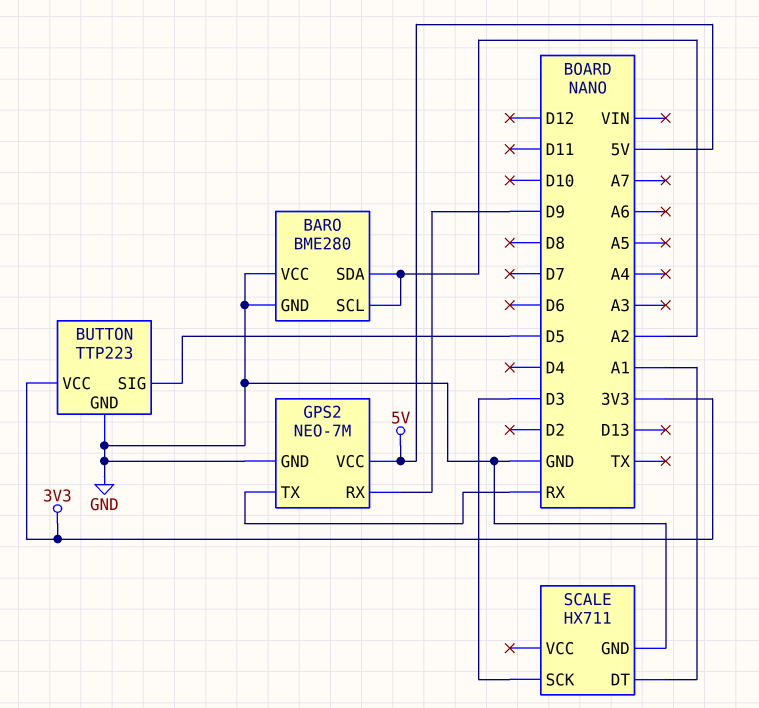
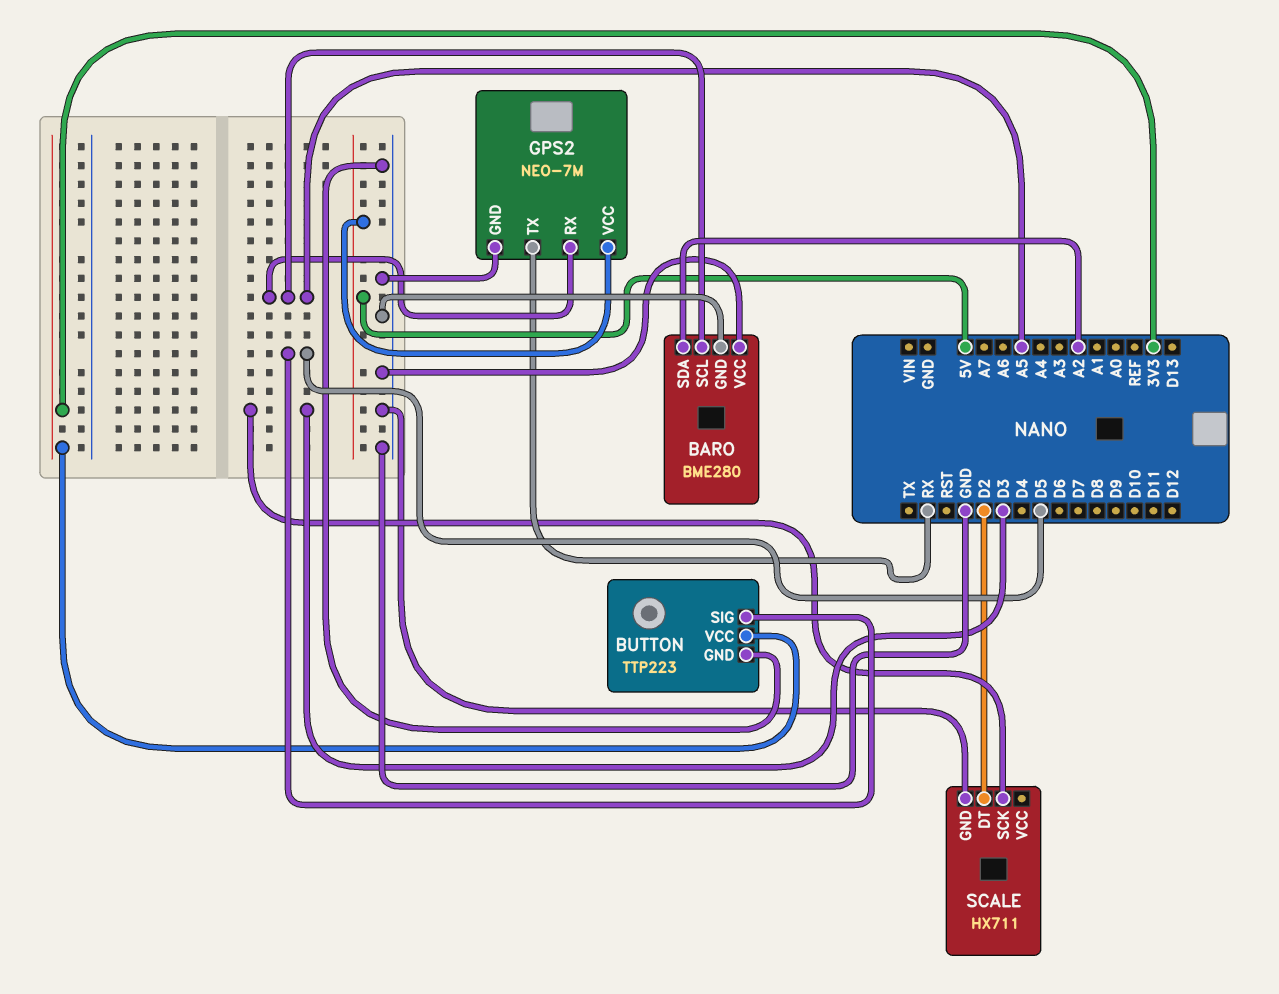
BARO pin SCL: A2 -> A5
GPS2 pin RX: D9 -> A5
SCALE pin DT: A1 -> D2

